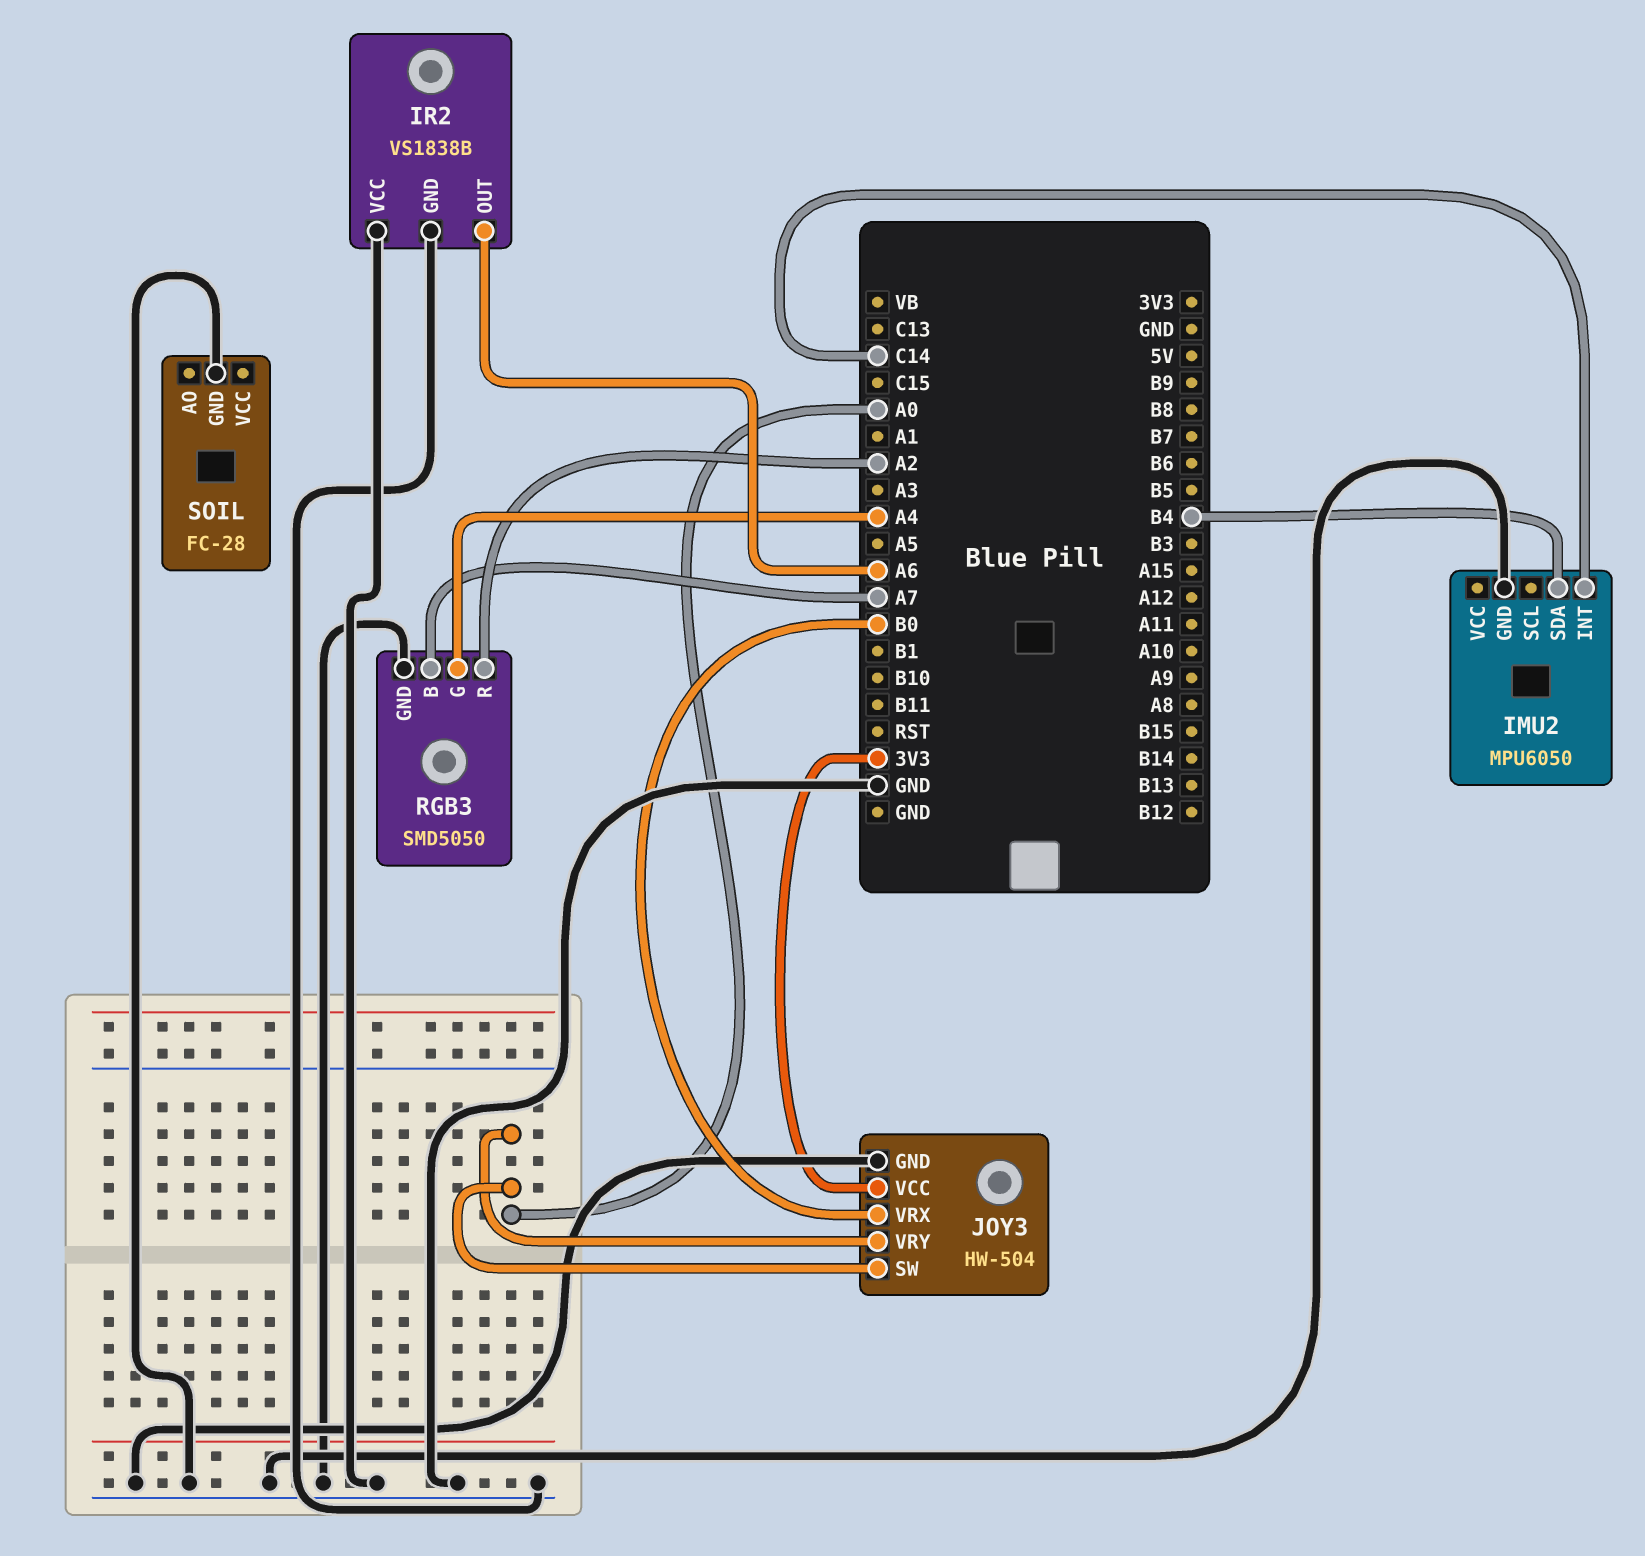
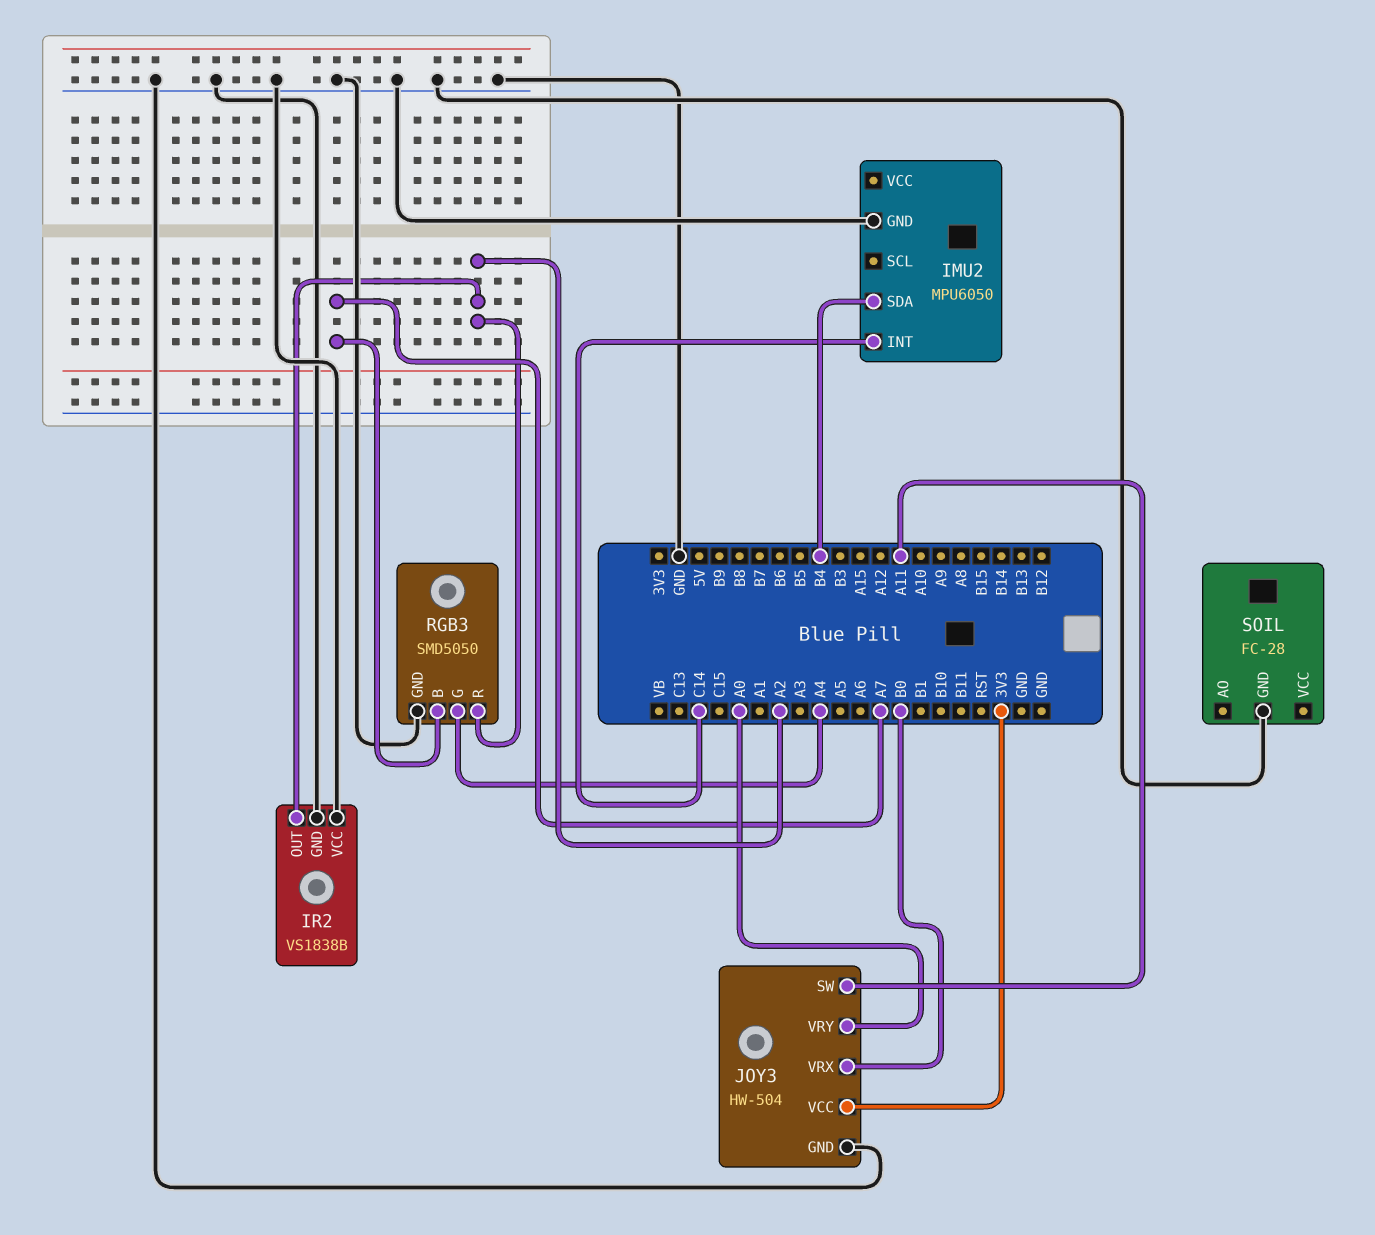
IR2 pin OUT: A6 -> A2
JOY3 pin SW: A0 -> A11

